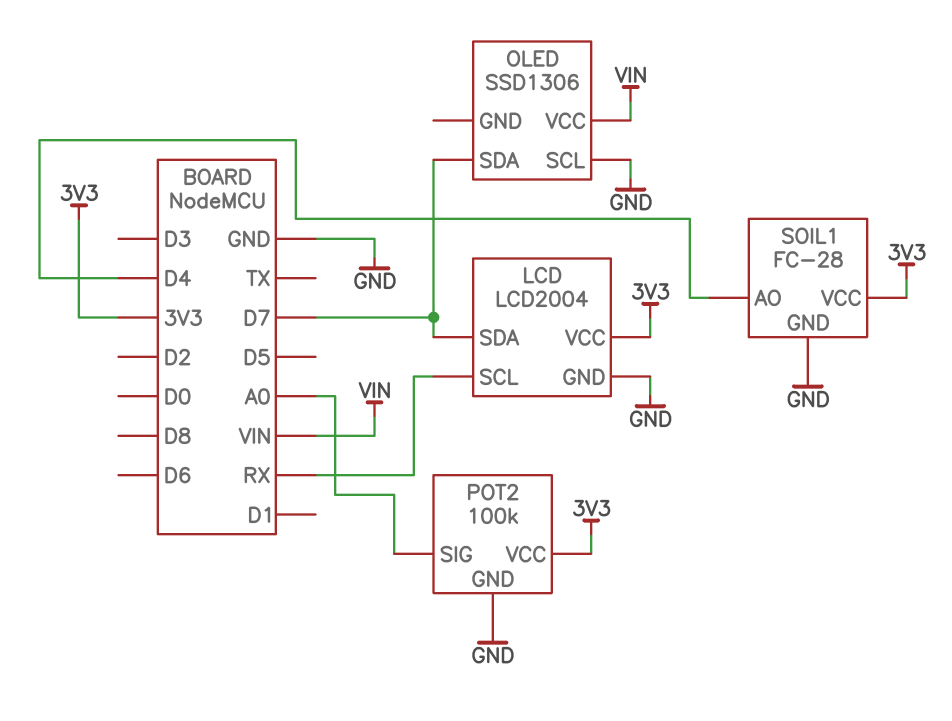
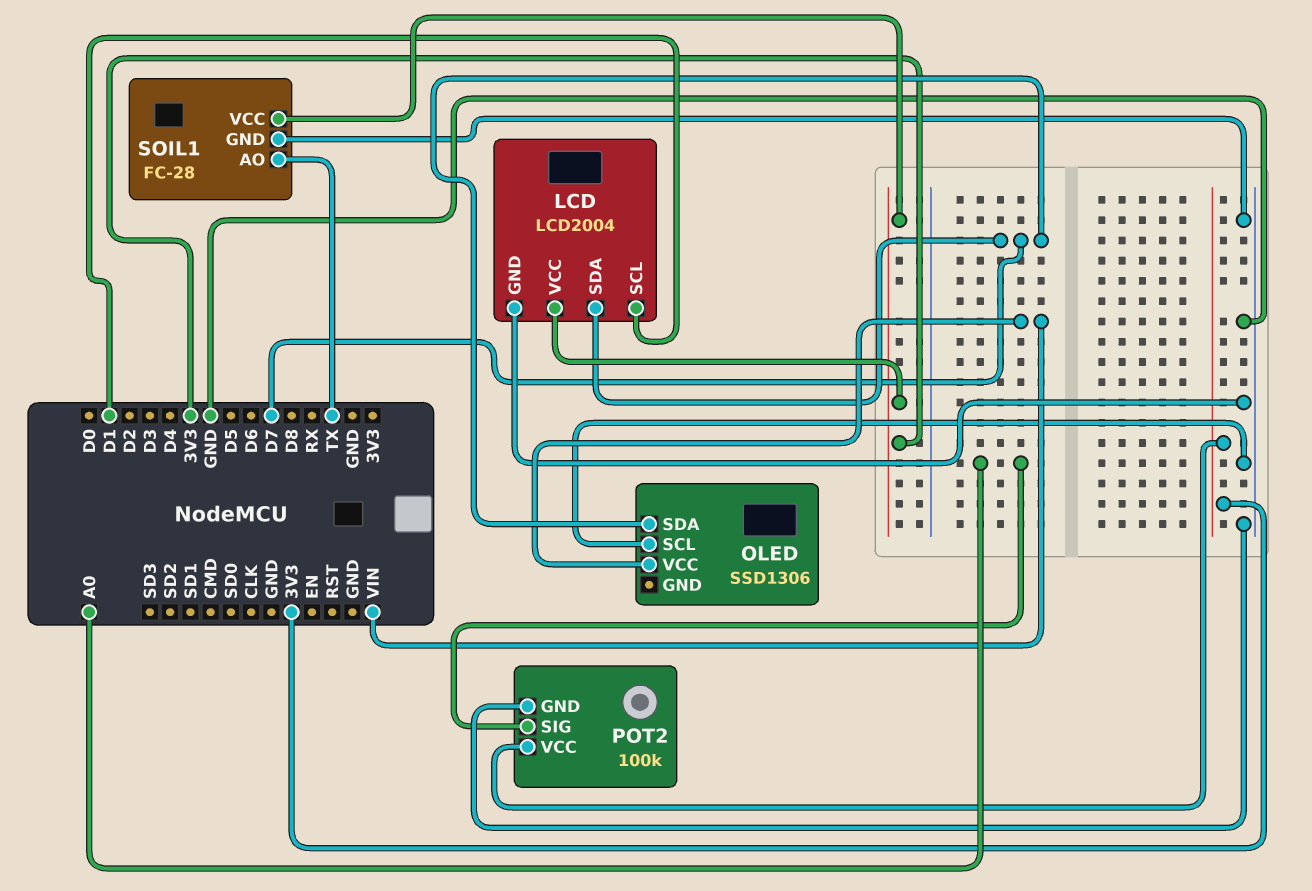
LCD pin SCL: RX -> D1
SOIL1 pin AO: D4 -> TX

